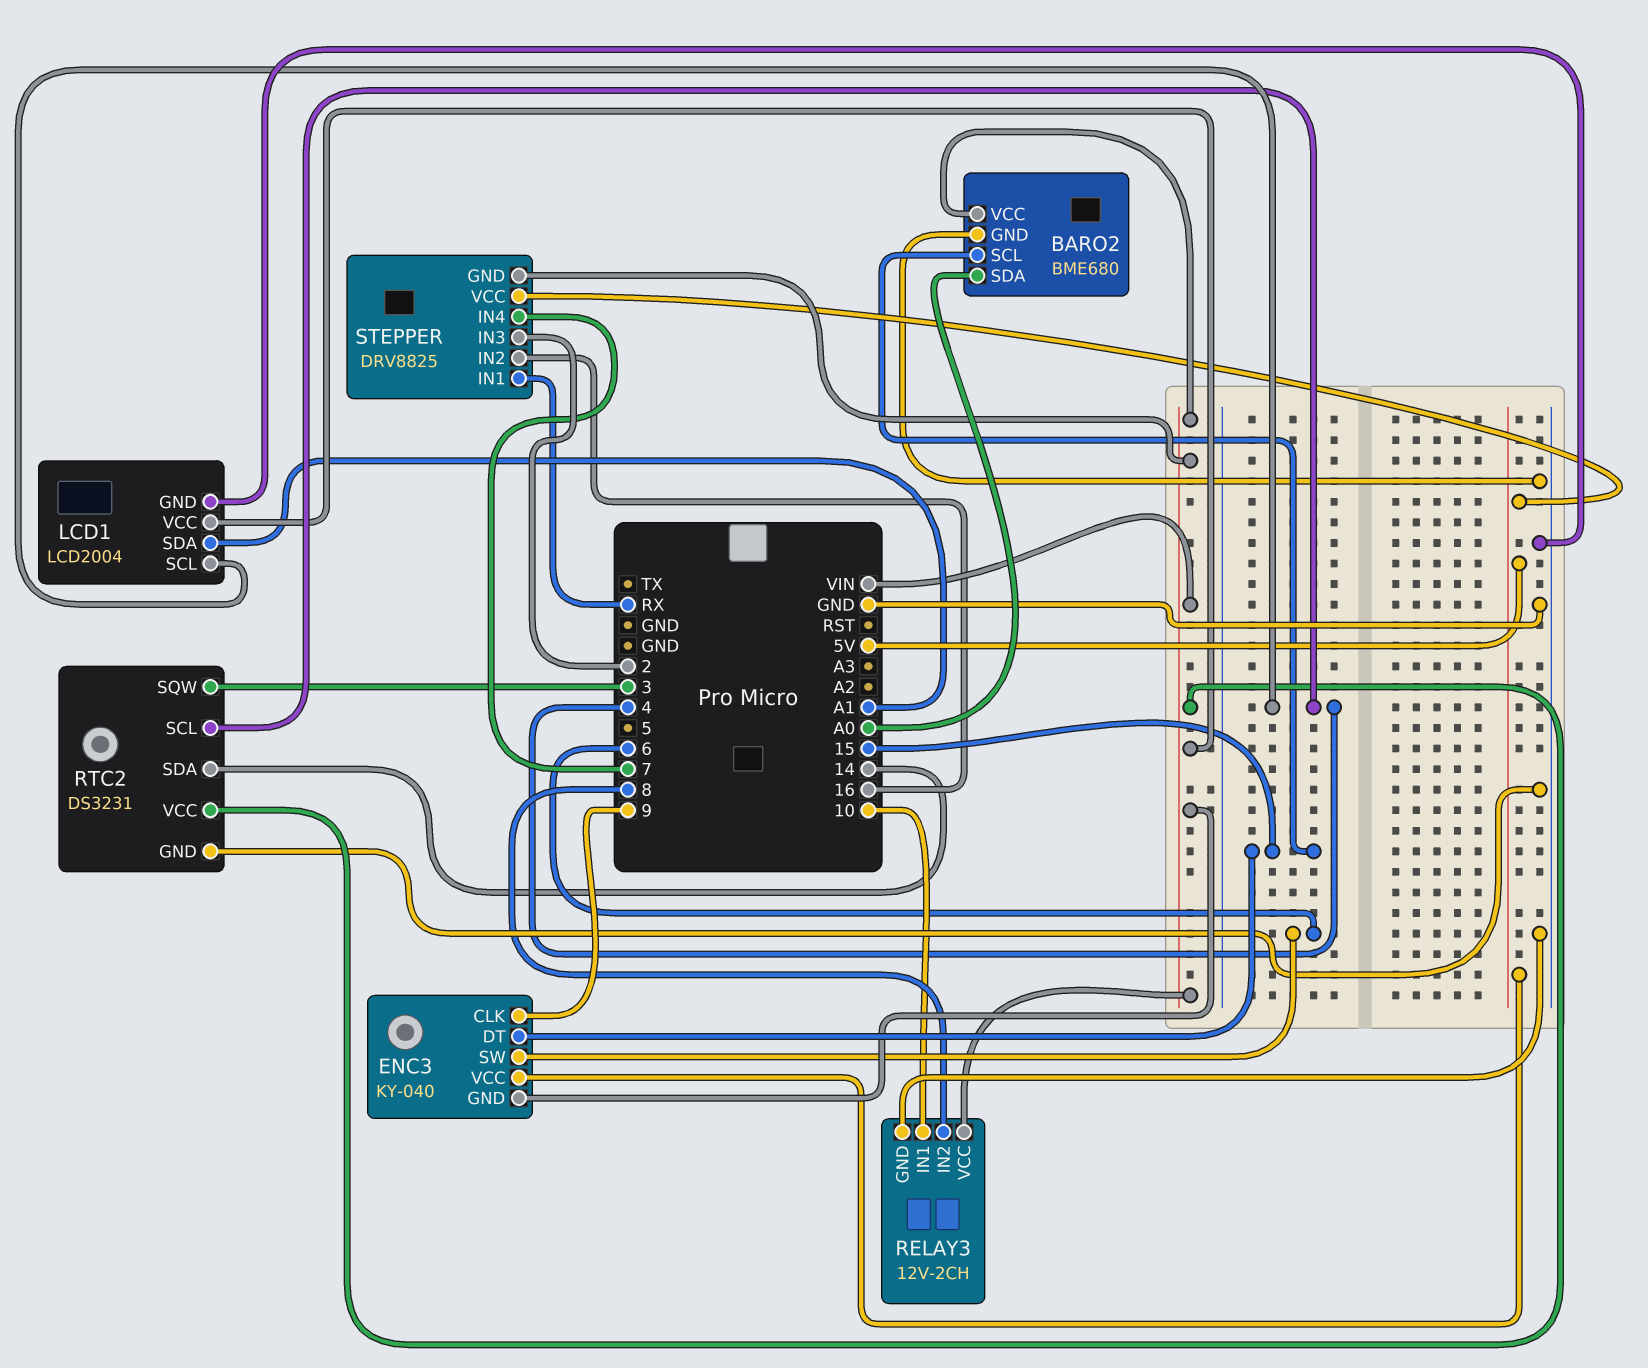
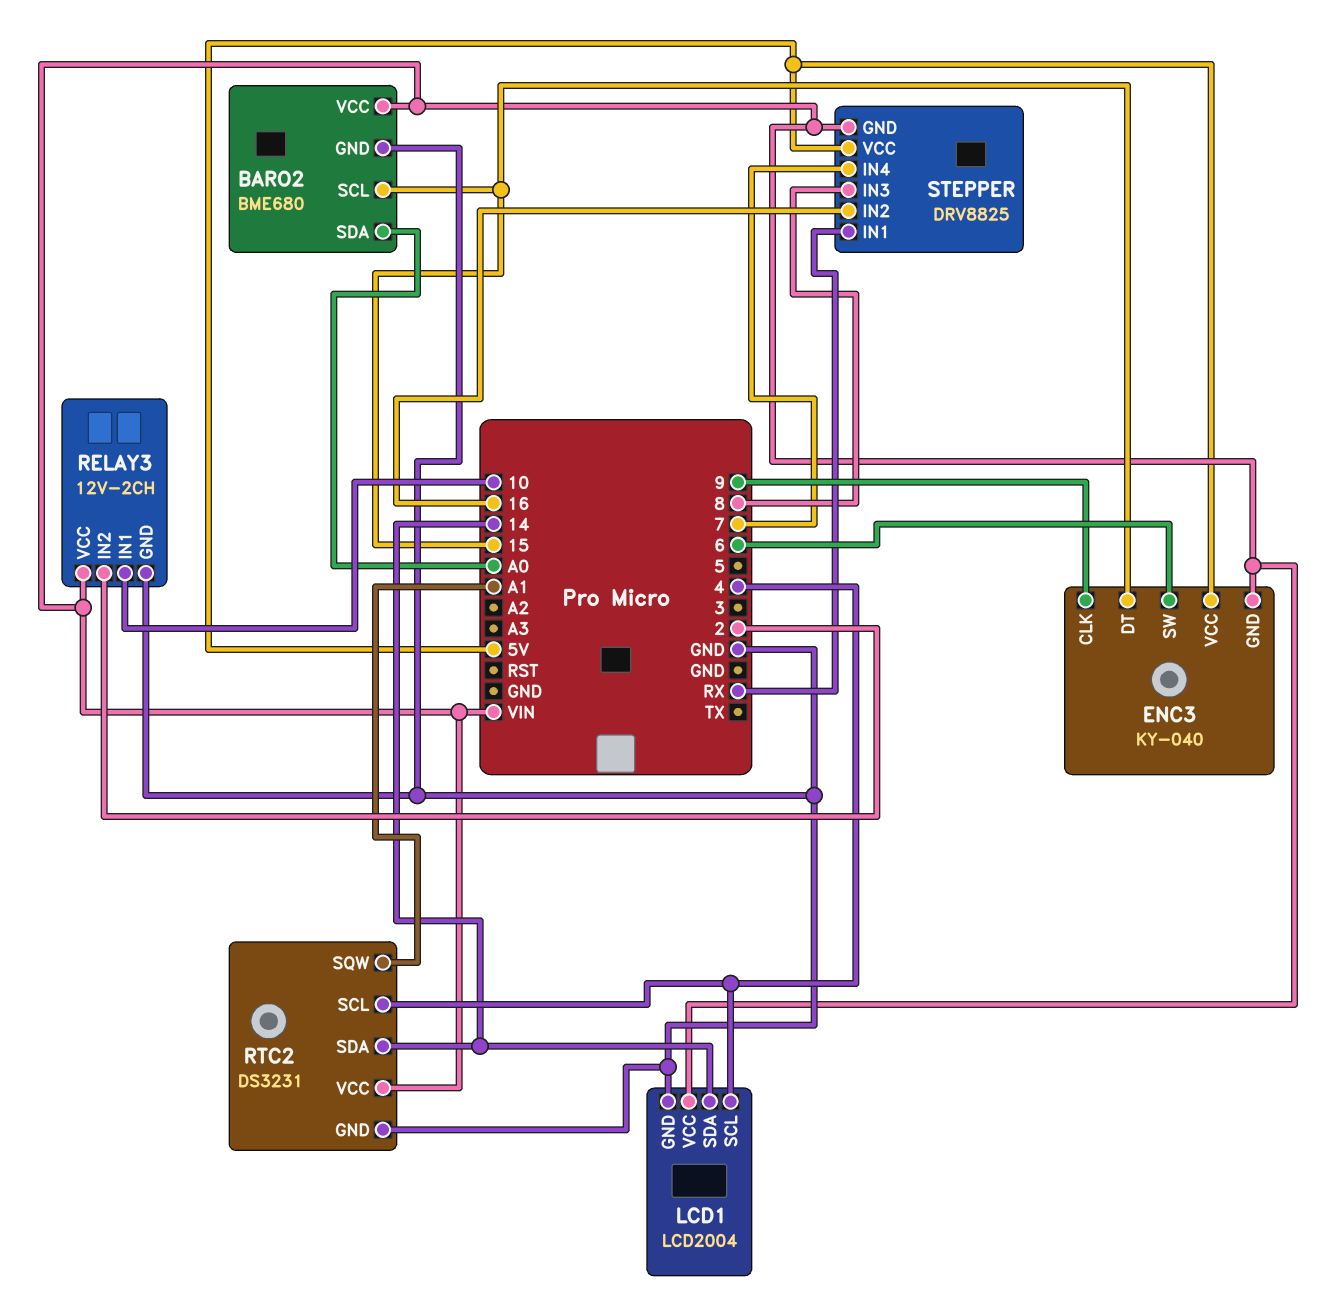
LCD1 pin SDA: A1 -> 14
RELAY3 pin IN2: 8 -> 2
RTC2 pin SQW: 3 -> A1
STEPPER pin IN3: 2 -> 8

